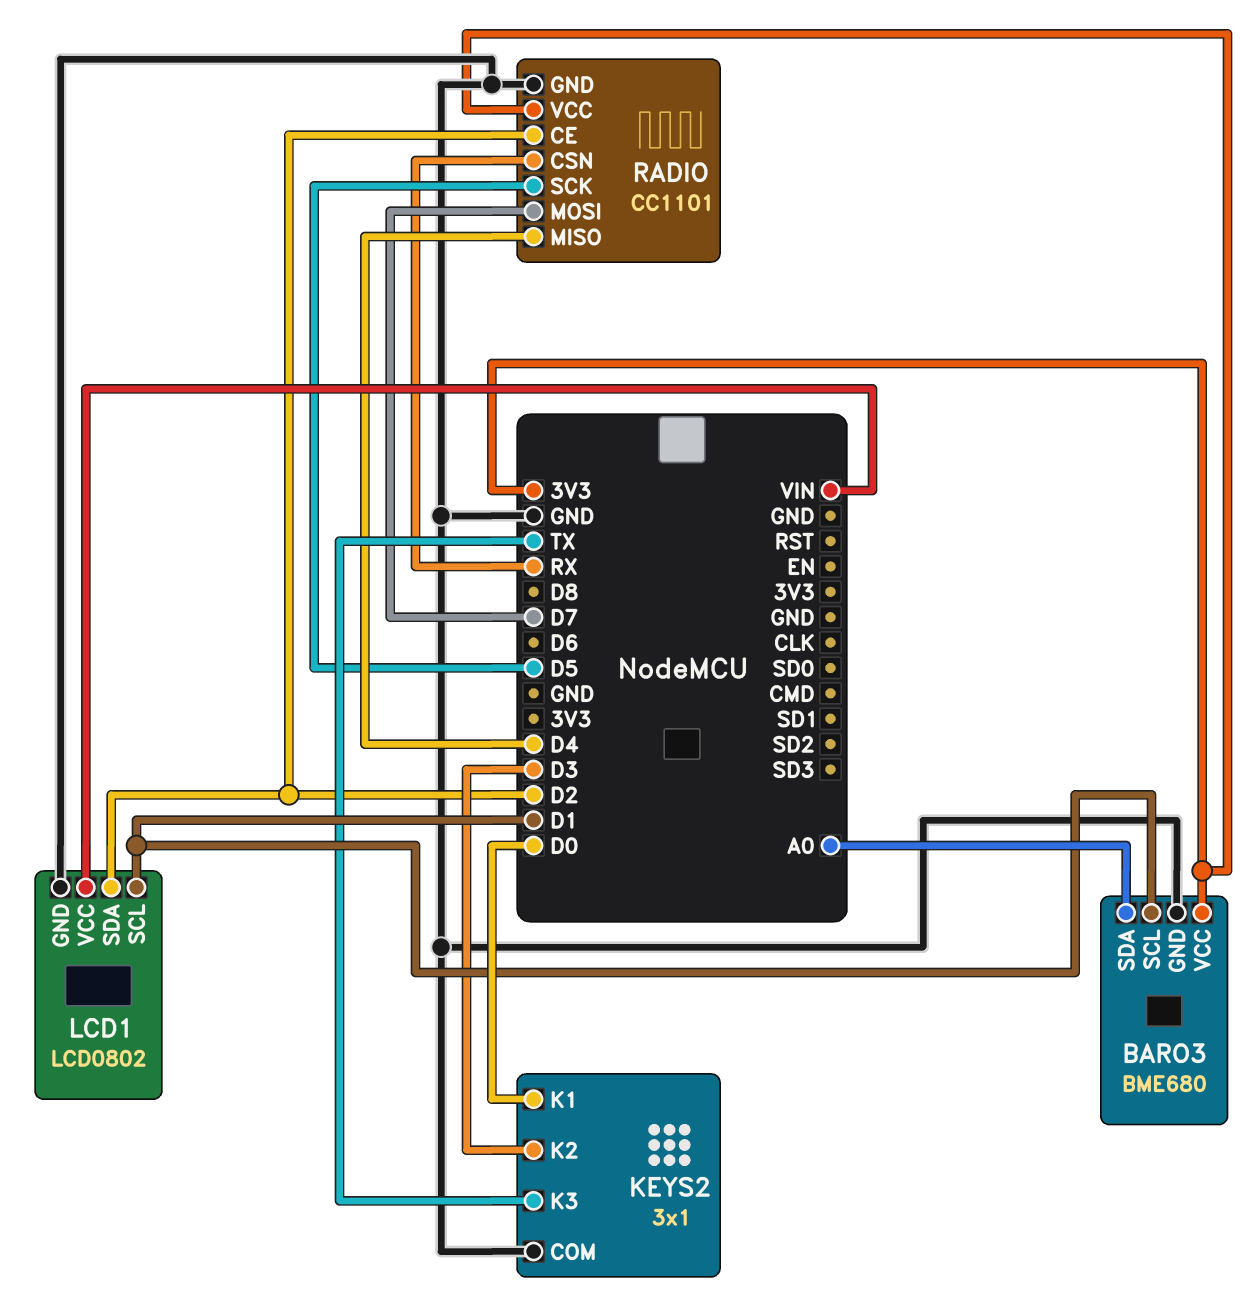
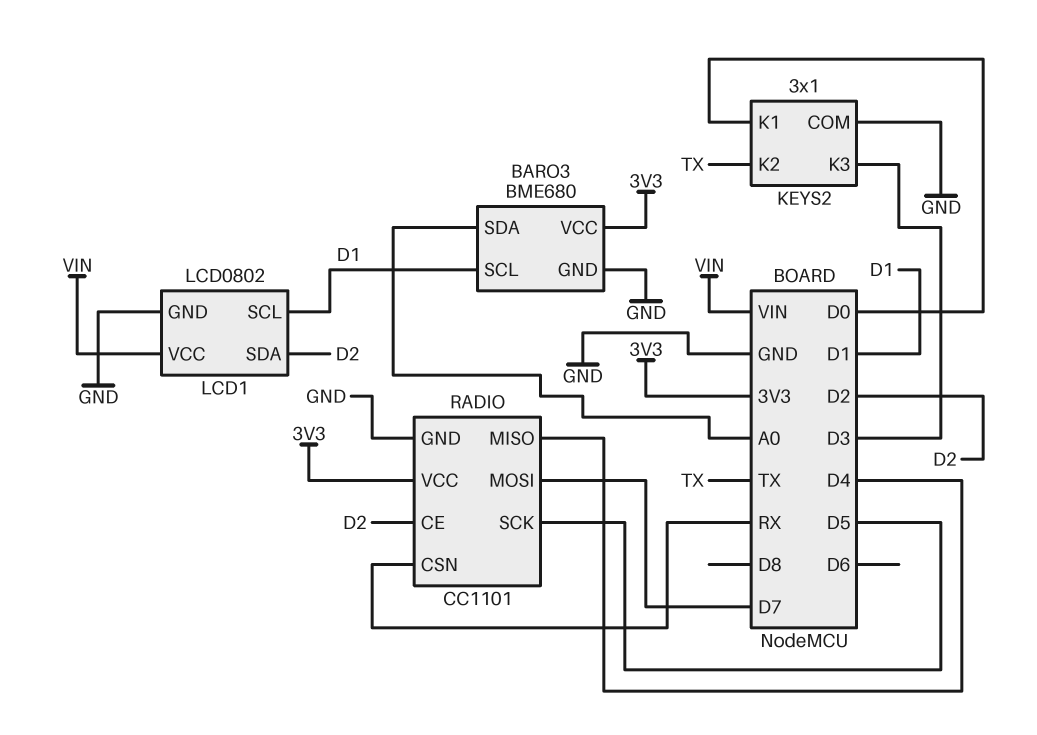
KEYS2 pin K2: D3 -> TX
KEYS2 pin K3: TX -> D3

